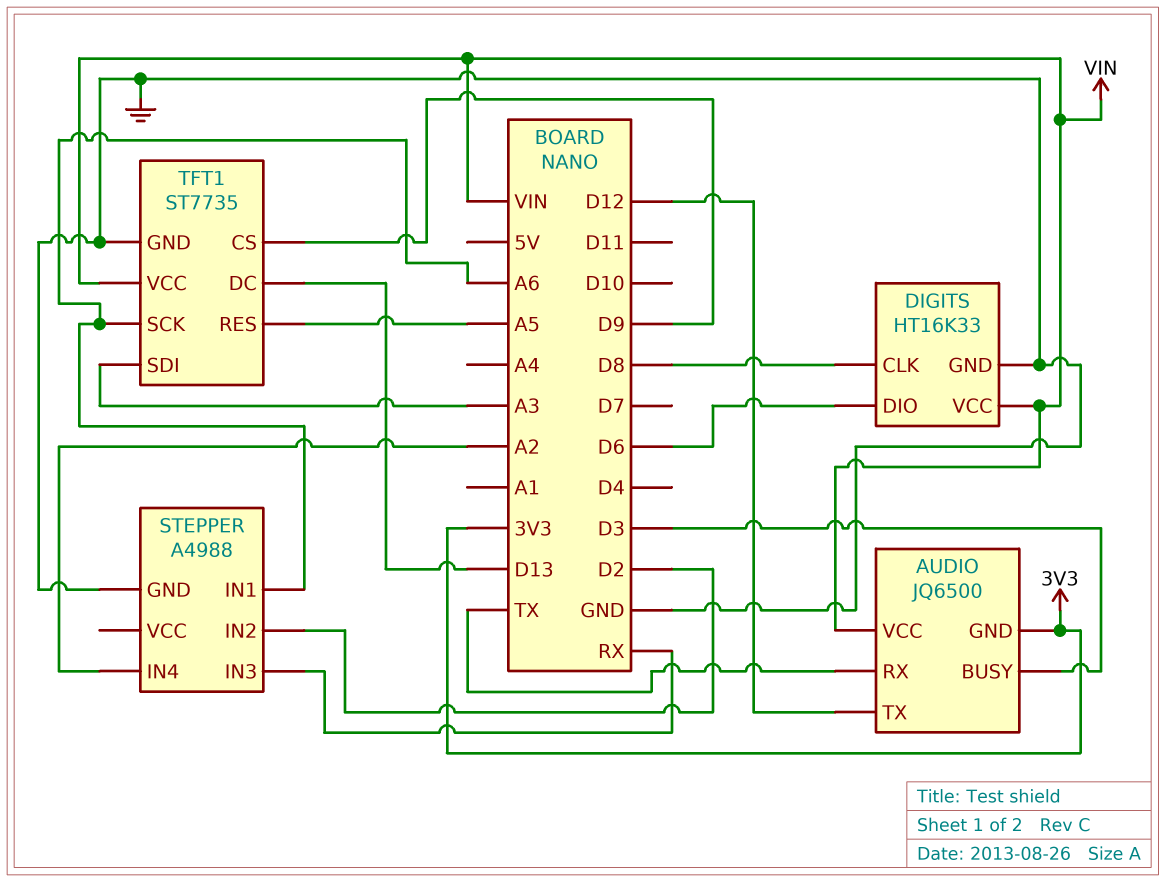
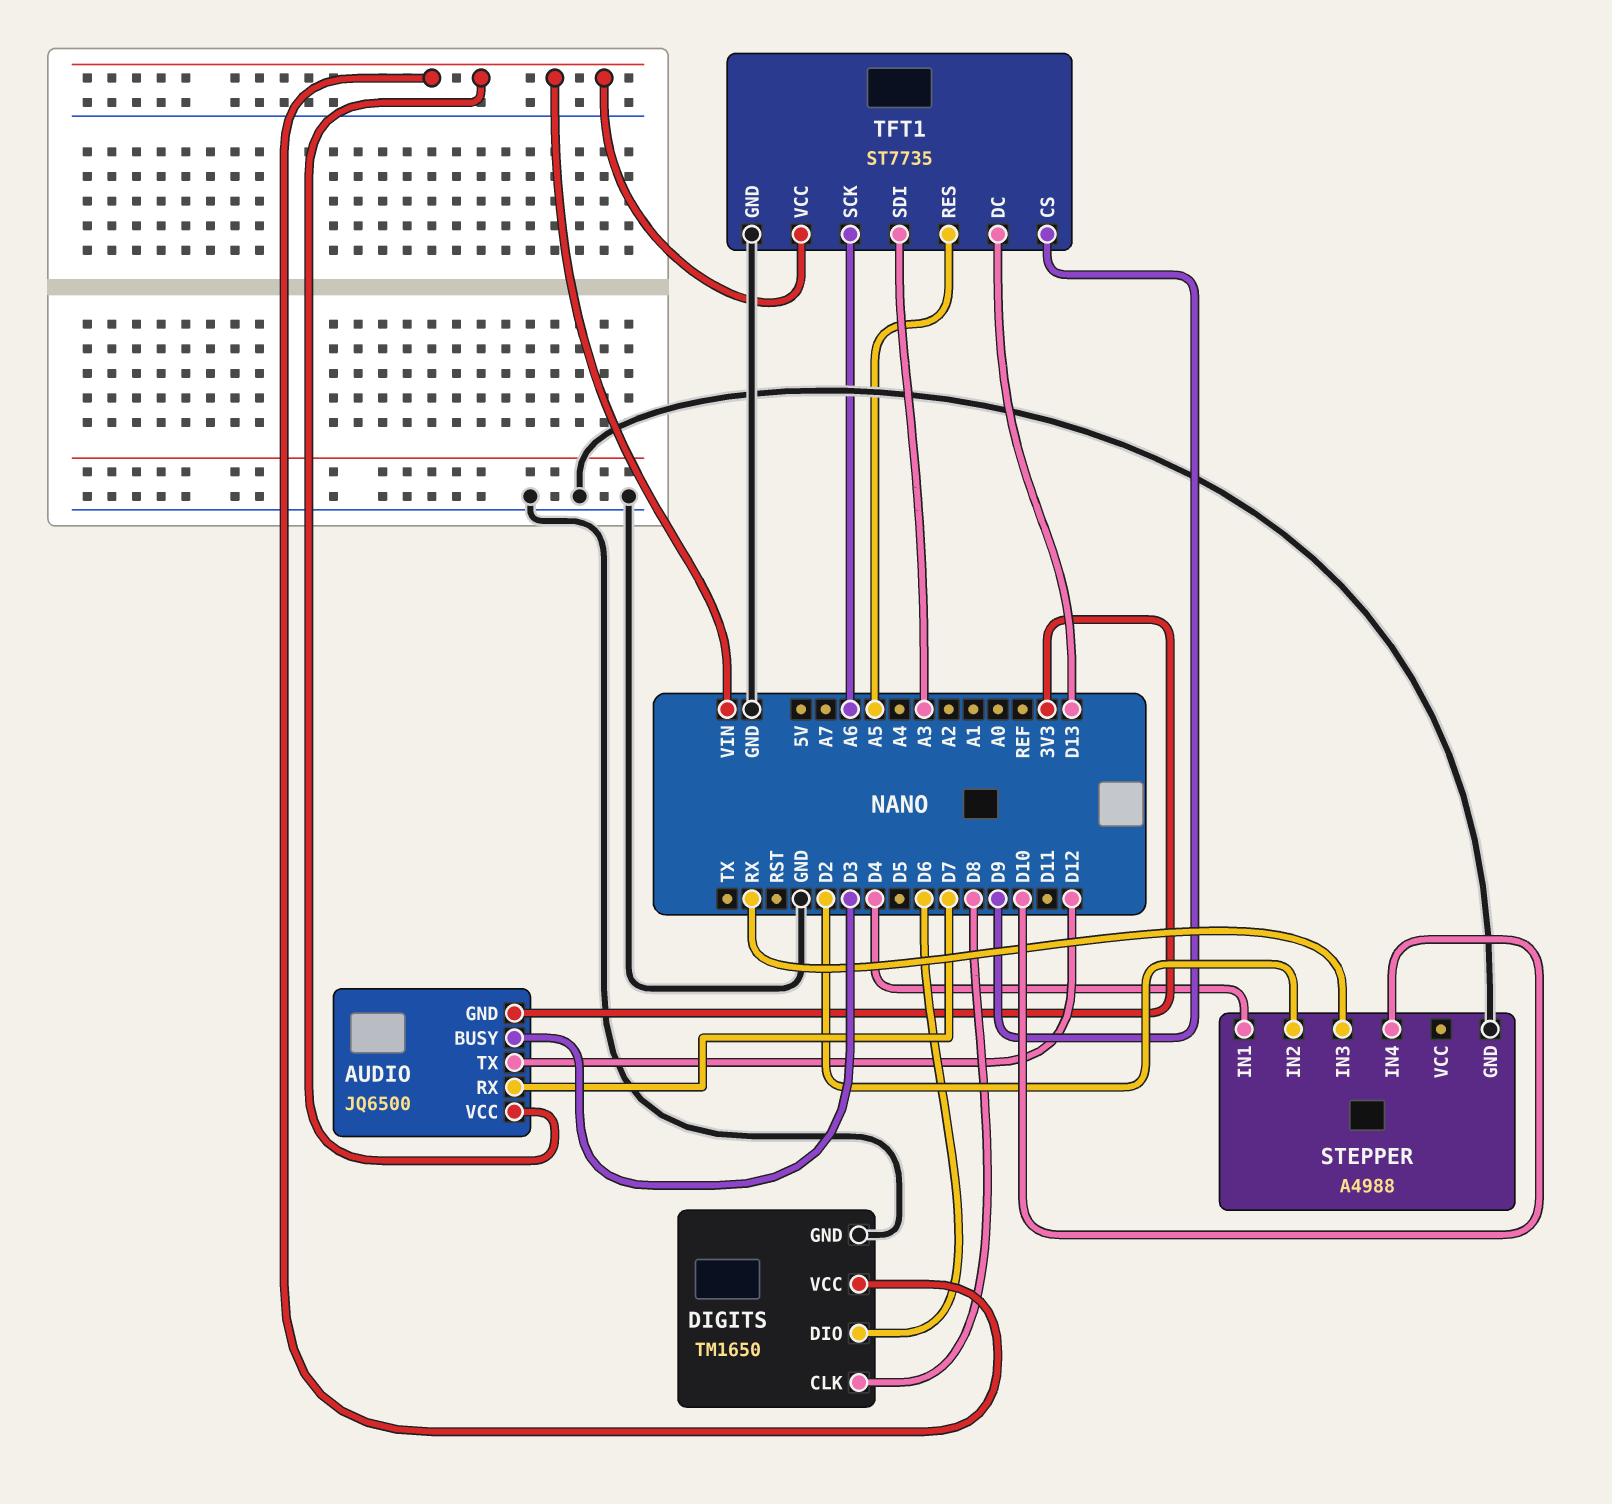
AUDIO pin RX: TX -> D7
DIGITS: HT16K33 -> TM1650
STEPPER pin IN1: A6 -> D4
STEPPER pin IN4: A2 -> D10

